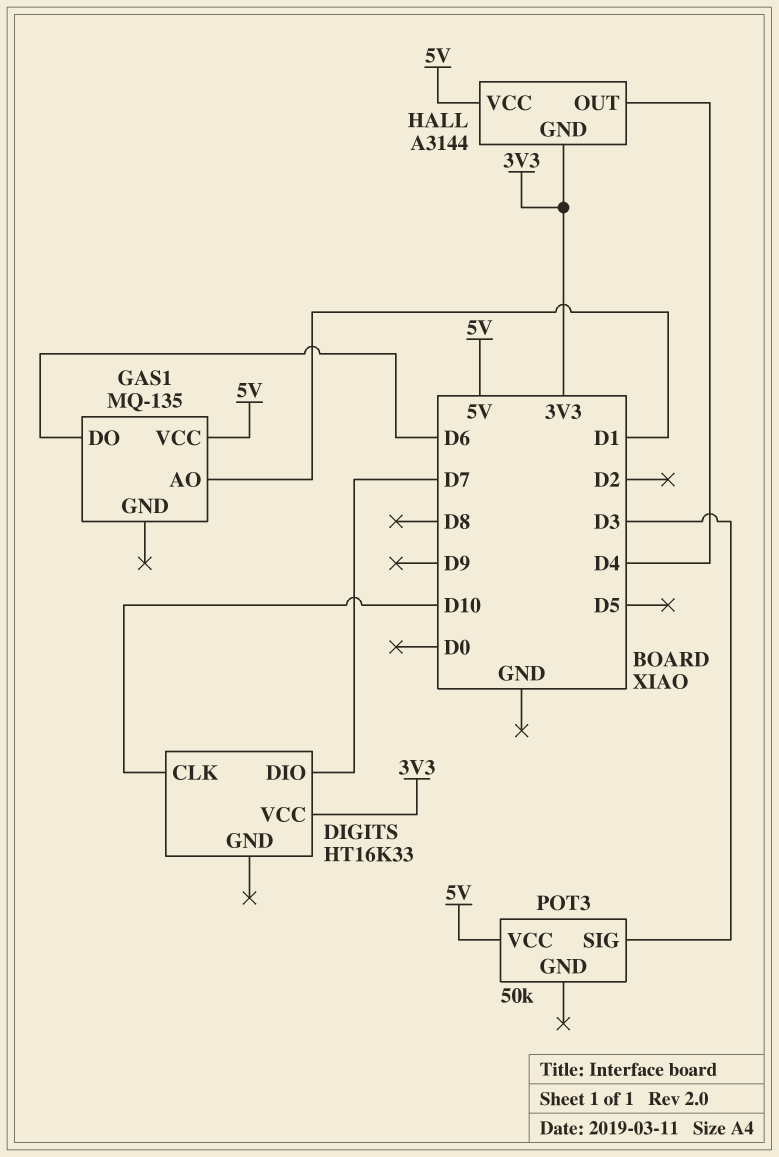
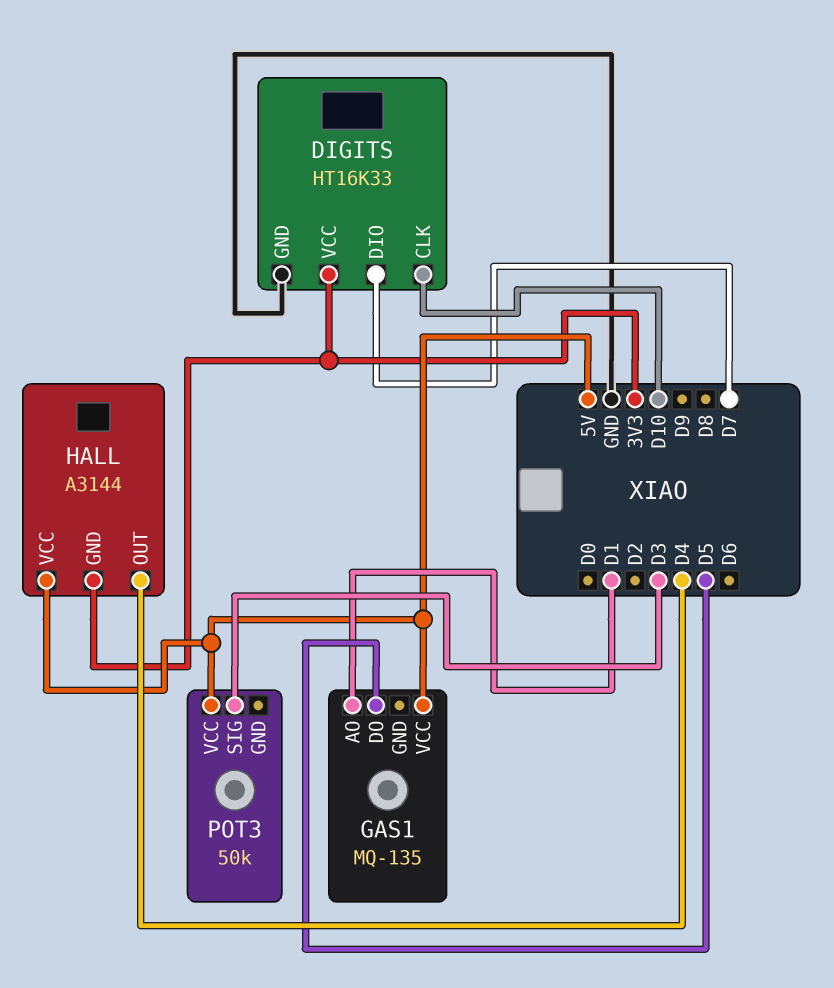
DIGITS pin GND: none -> GND
GAS1 pin DO: D6 -> D5

